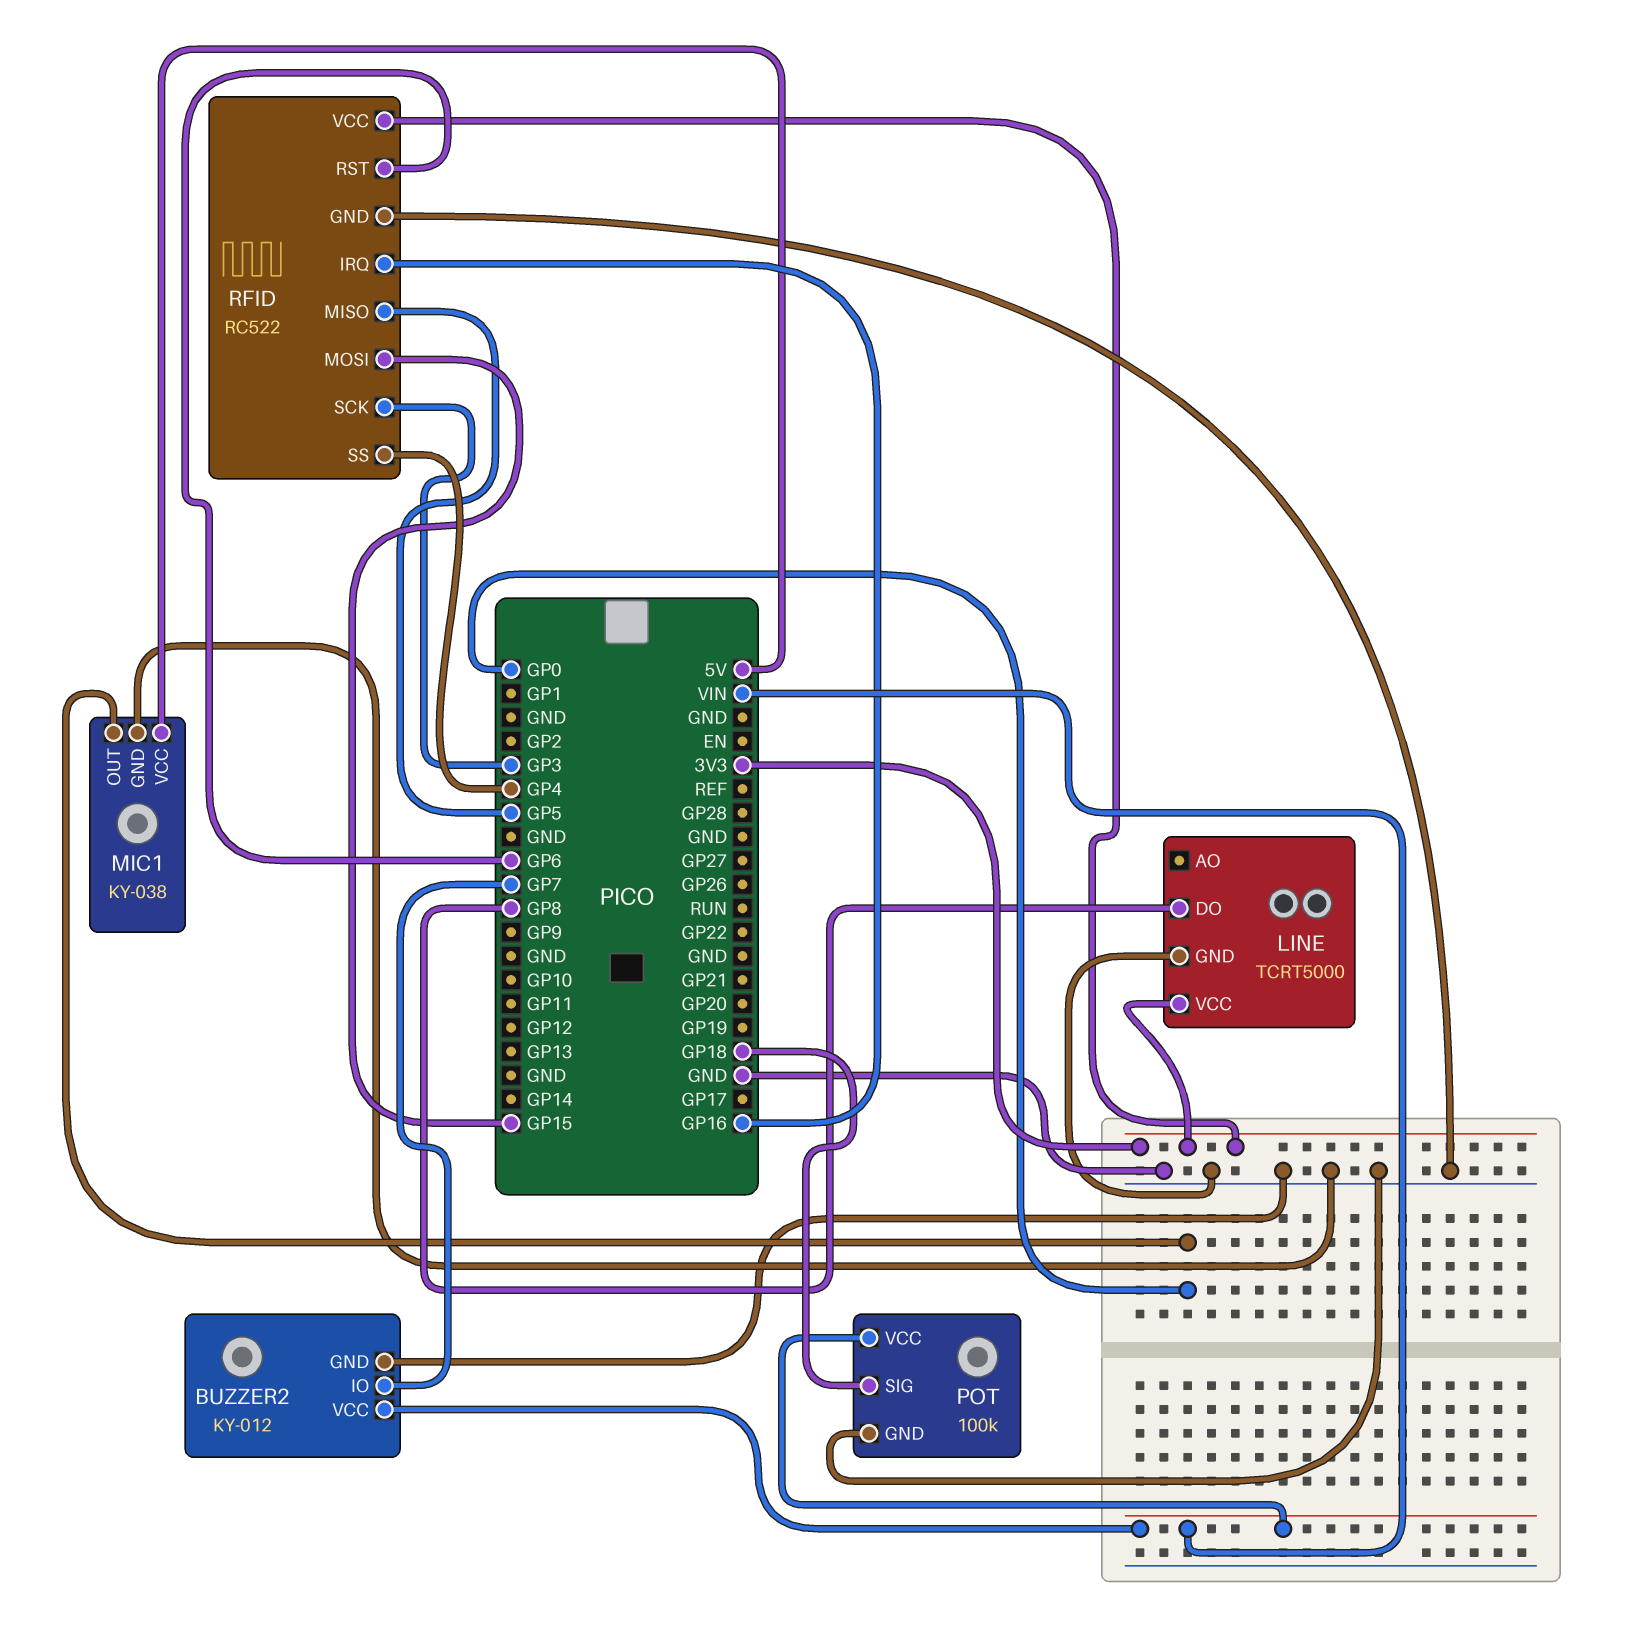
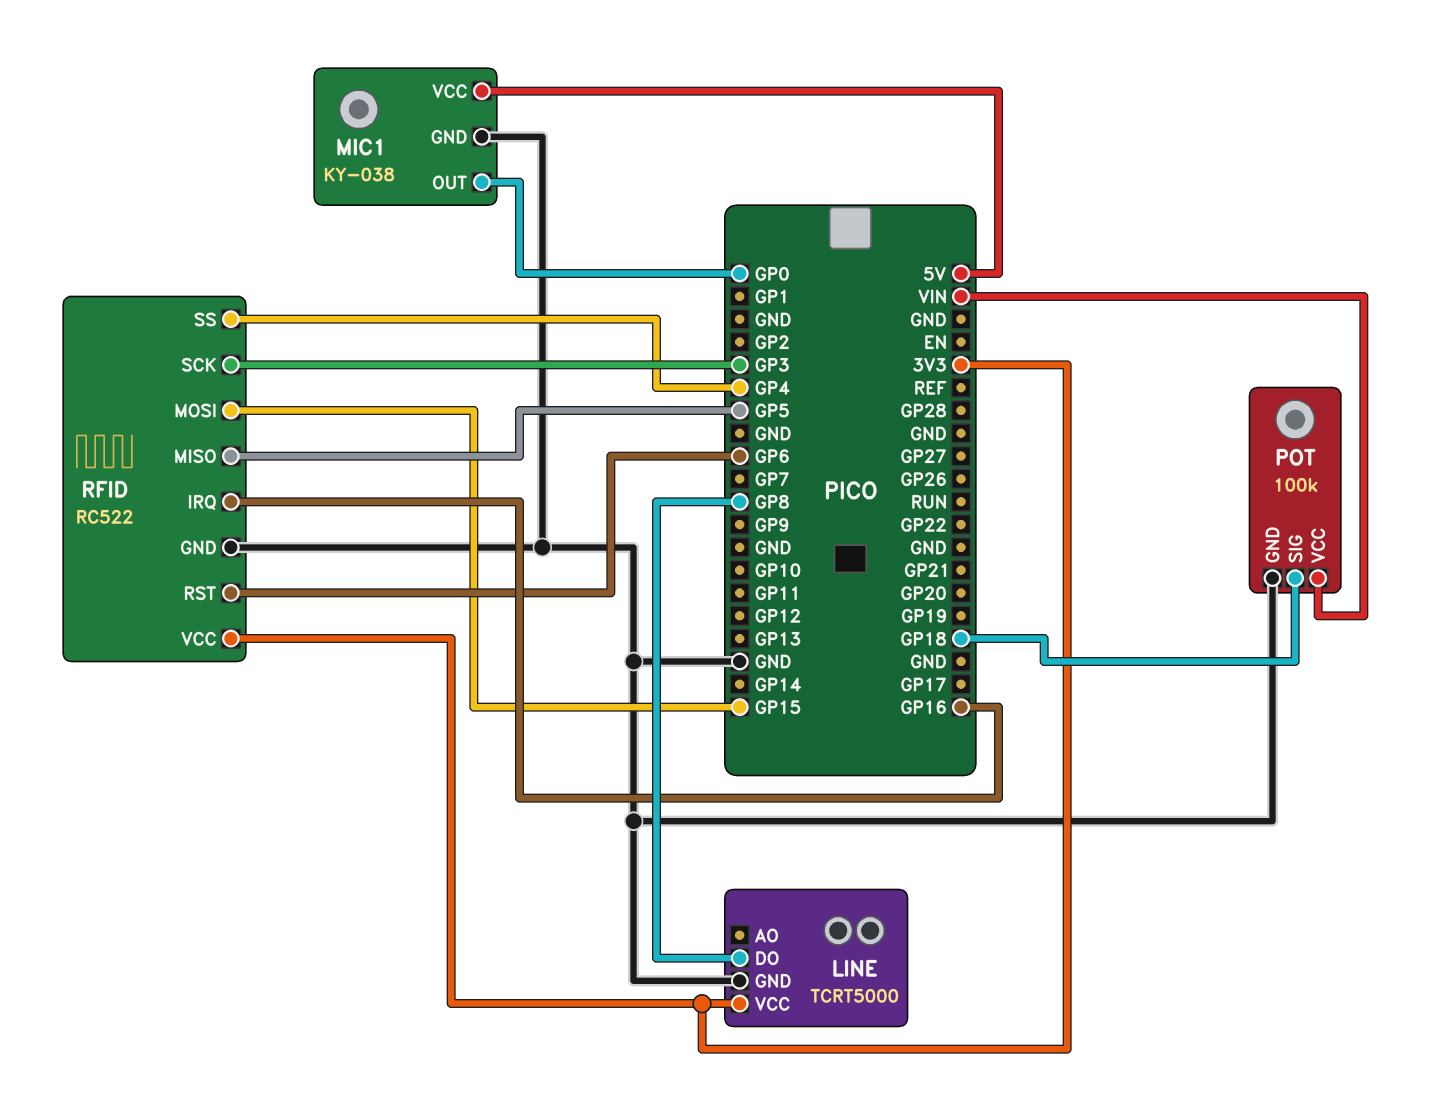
BUZZER2: KY-012 -> none
BUZZER2 pin GND: GND -> none
BUZZER2 pin IO: GP7 -> none
BUZZER2 pin VCC: VIN -> none

